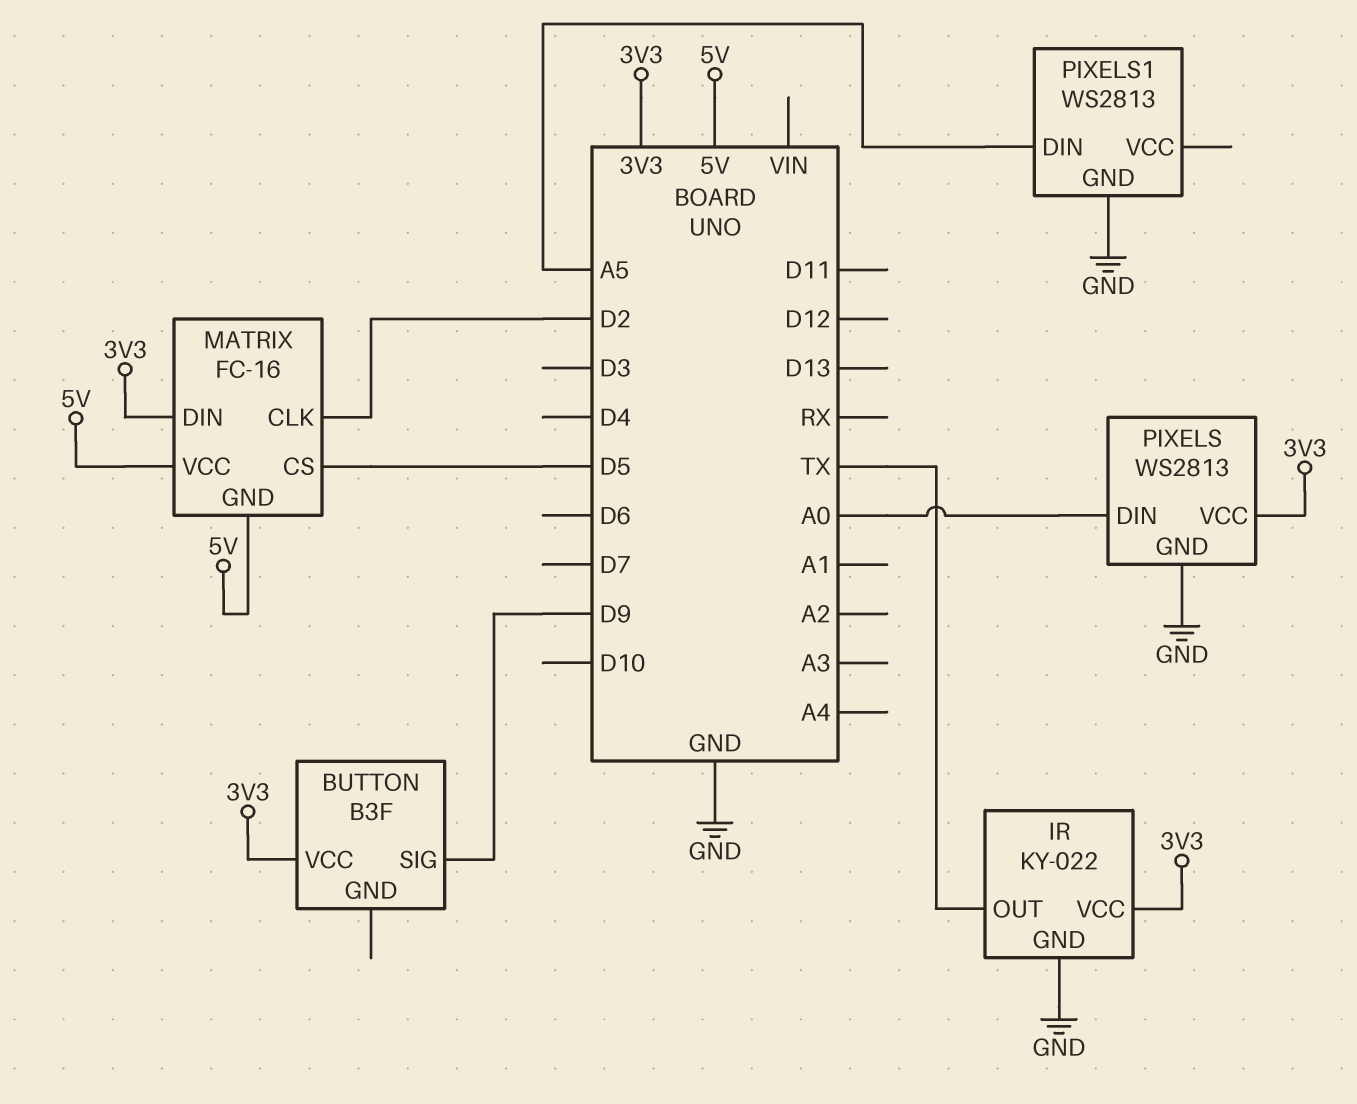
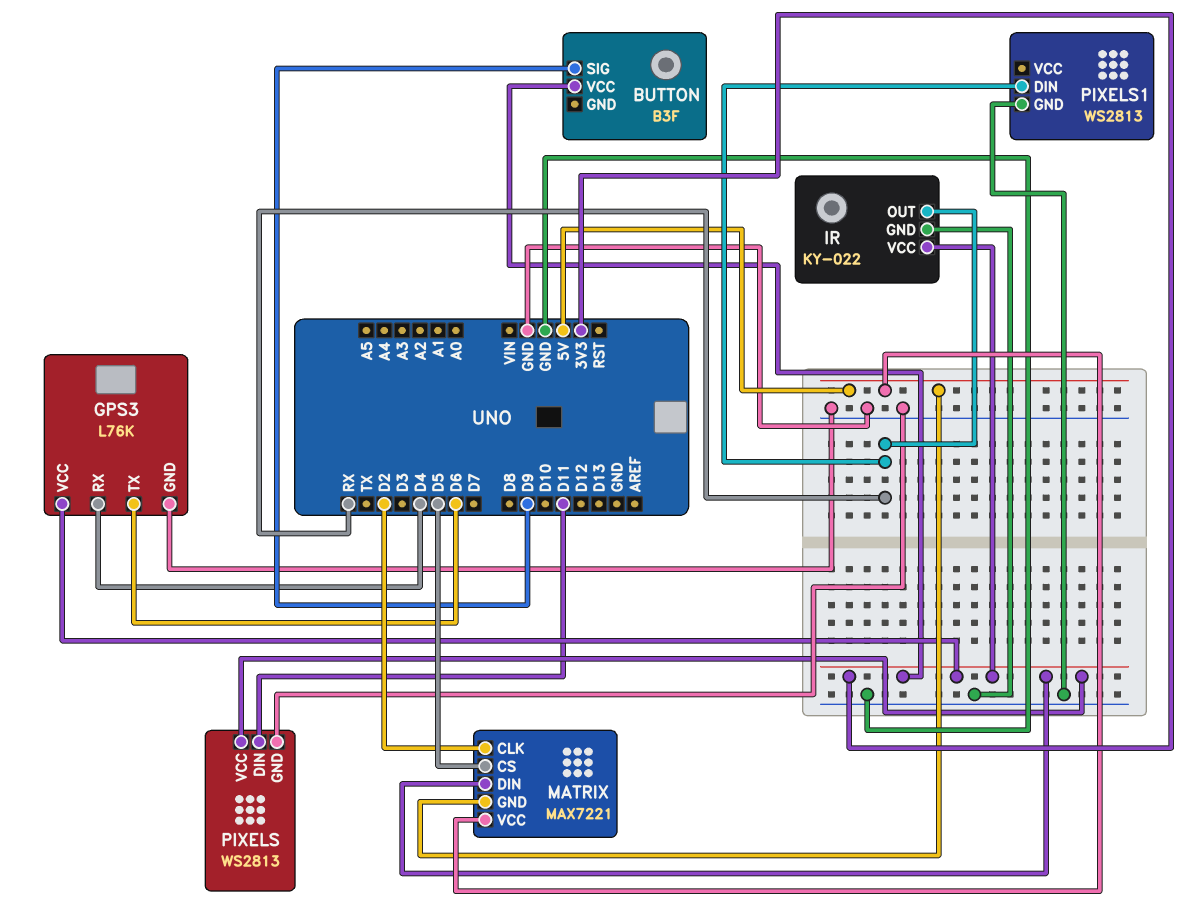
GPS3: none -> L76K
GPS3 pin GND: none -> GND
GPS3 pin RX: none -> D4
GPS3 pin TX: none -> D6
GPS3 pin VCC: none -> 3V3
IR pin OUT: TX -> RX
MATRIX: FC-16 -> MAX7221
PIXELS pin DIN: A0 -> D11
PIXELS1 pin DIN: A5 -> RX

